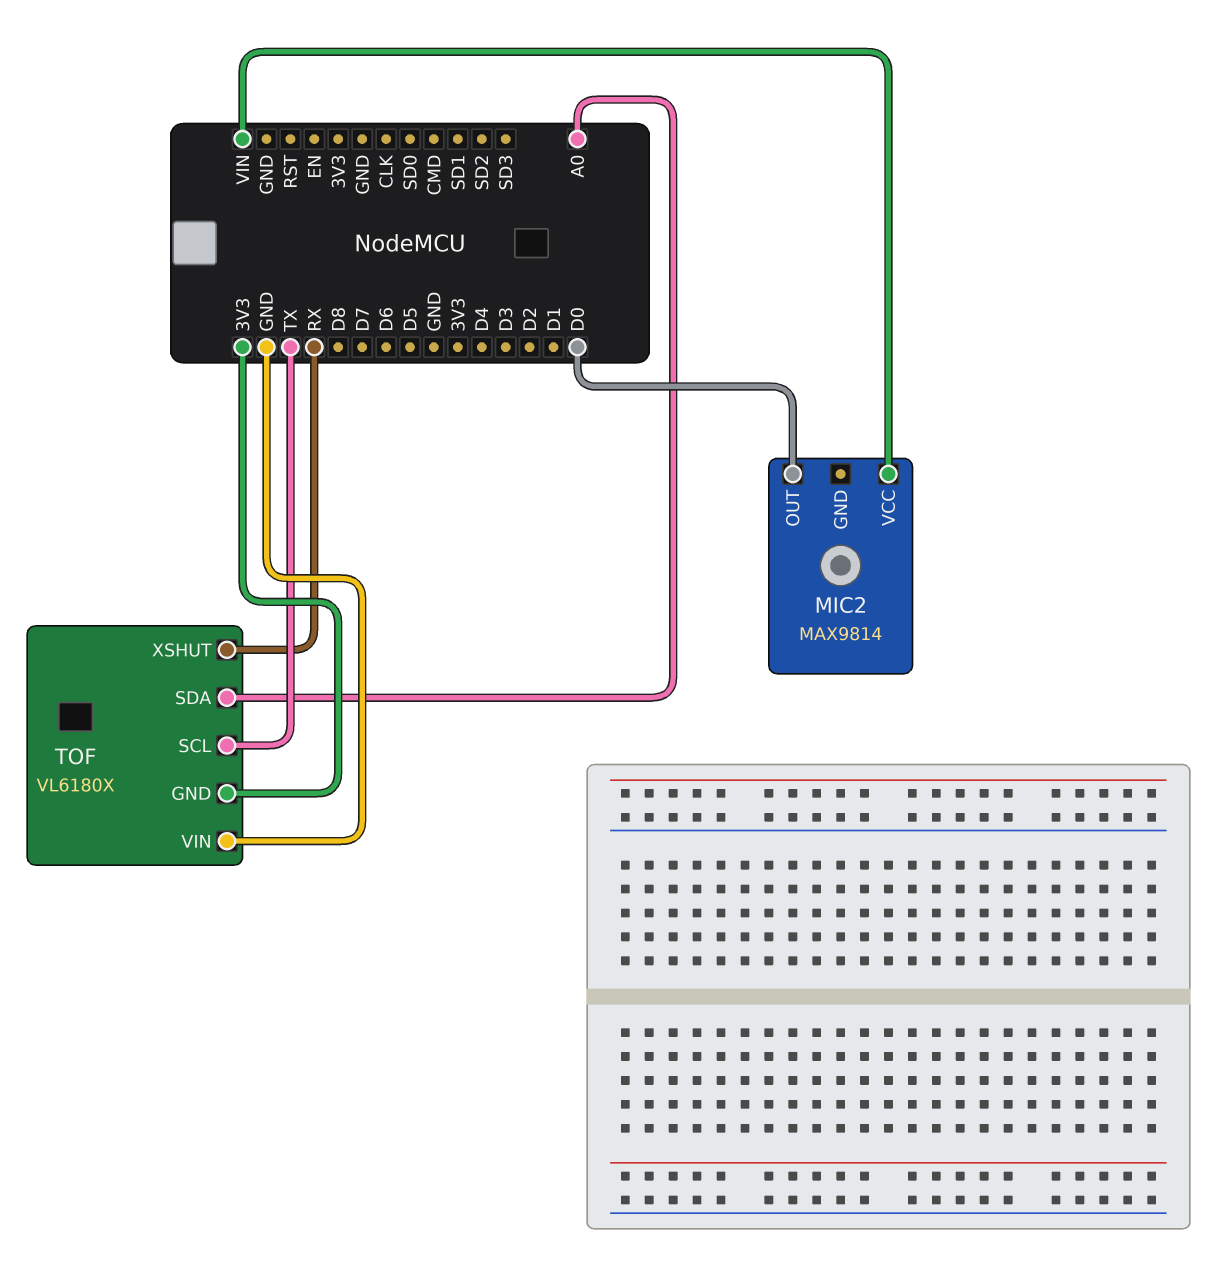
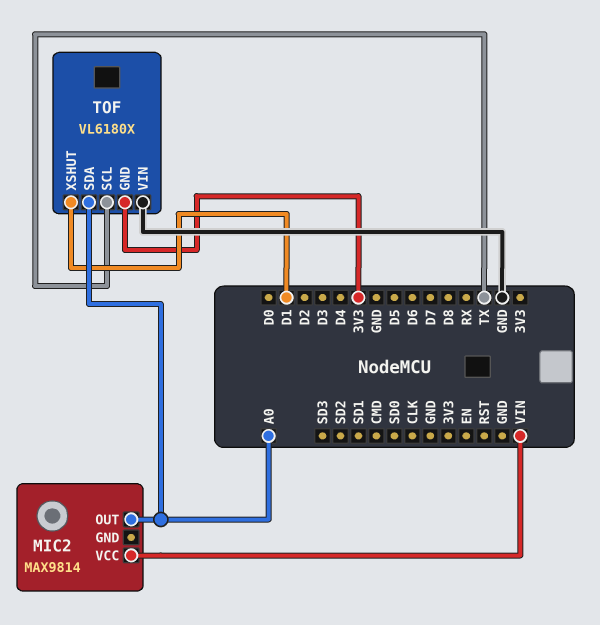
MIC2 pin OUT: D0 -> A0
TOF pin XSHUT: RX -> D1

